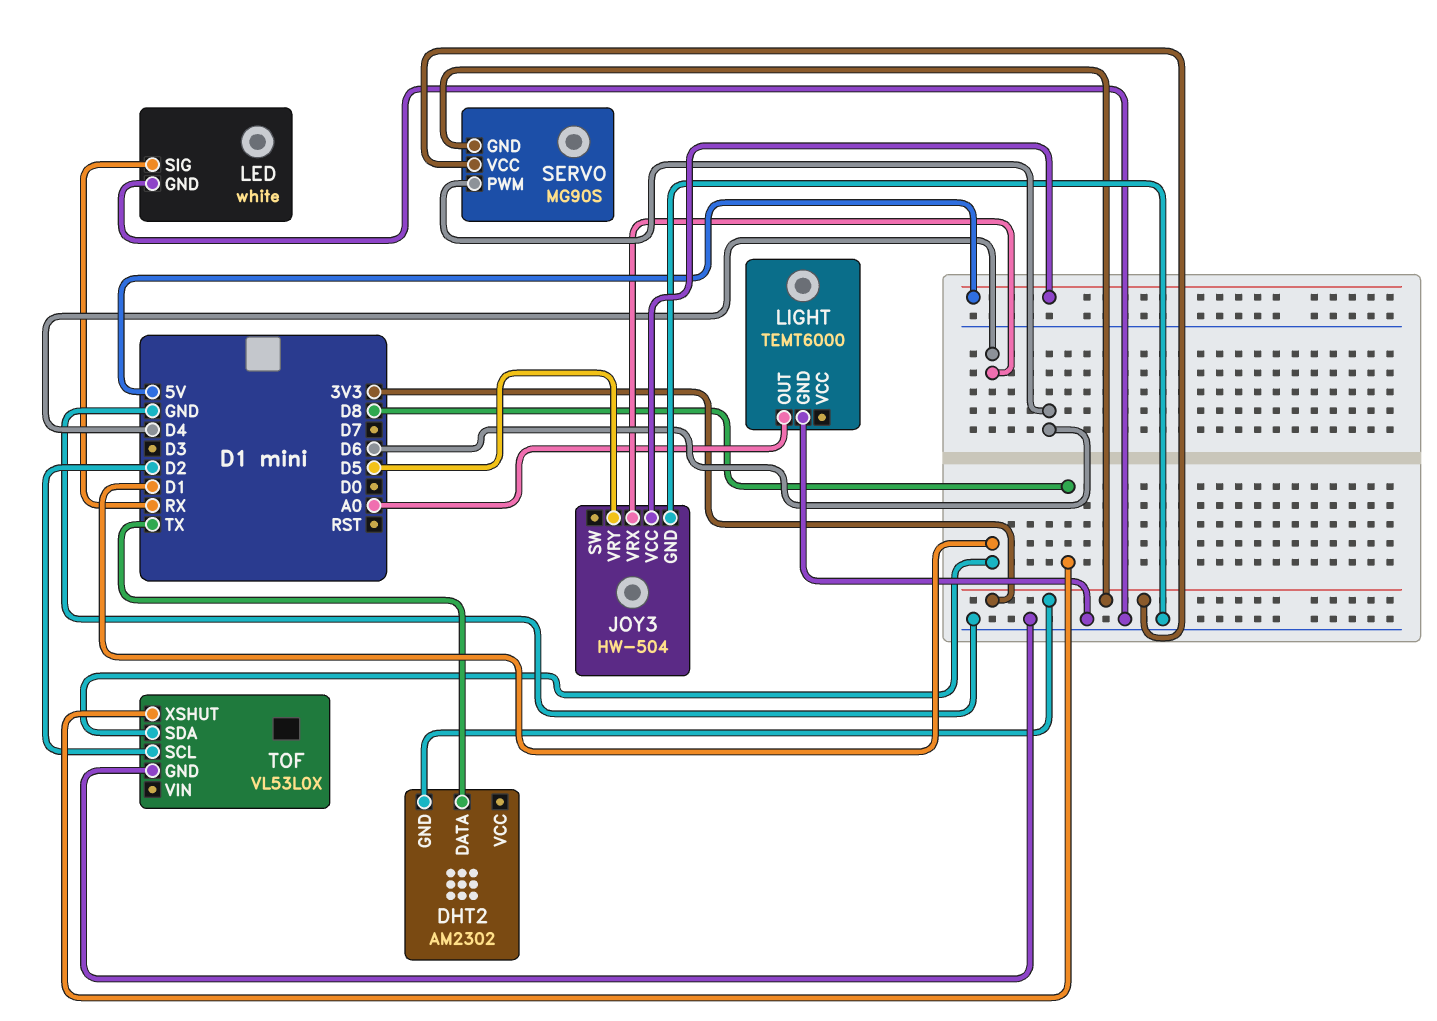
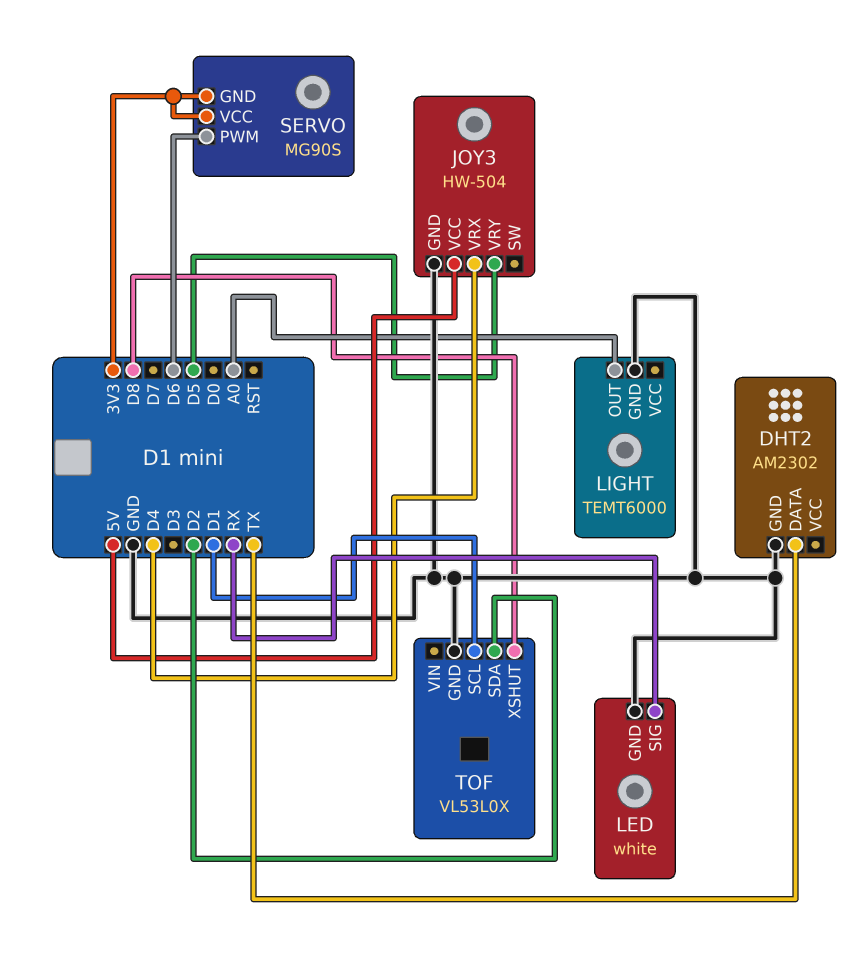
DHT2 pin GND: 3V3 -> GND
TOF pin SCL: D2 -> D1
TOF pin SDA: D1 -> D2

